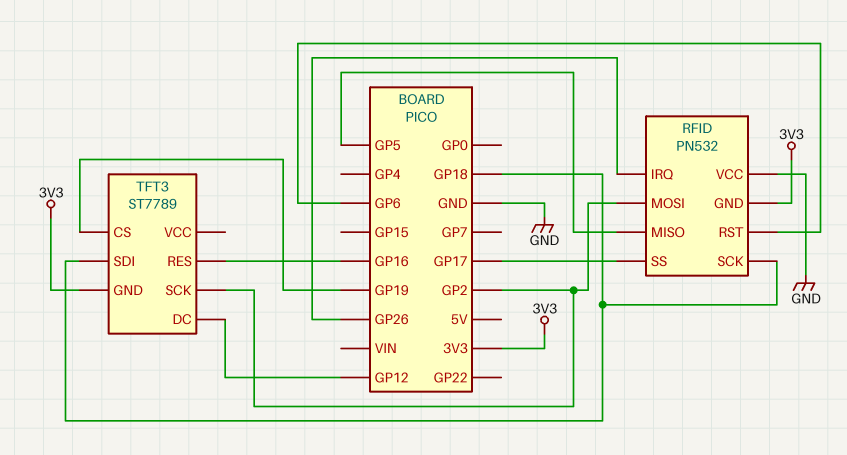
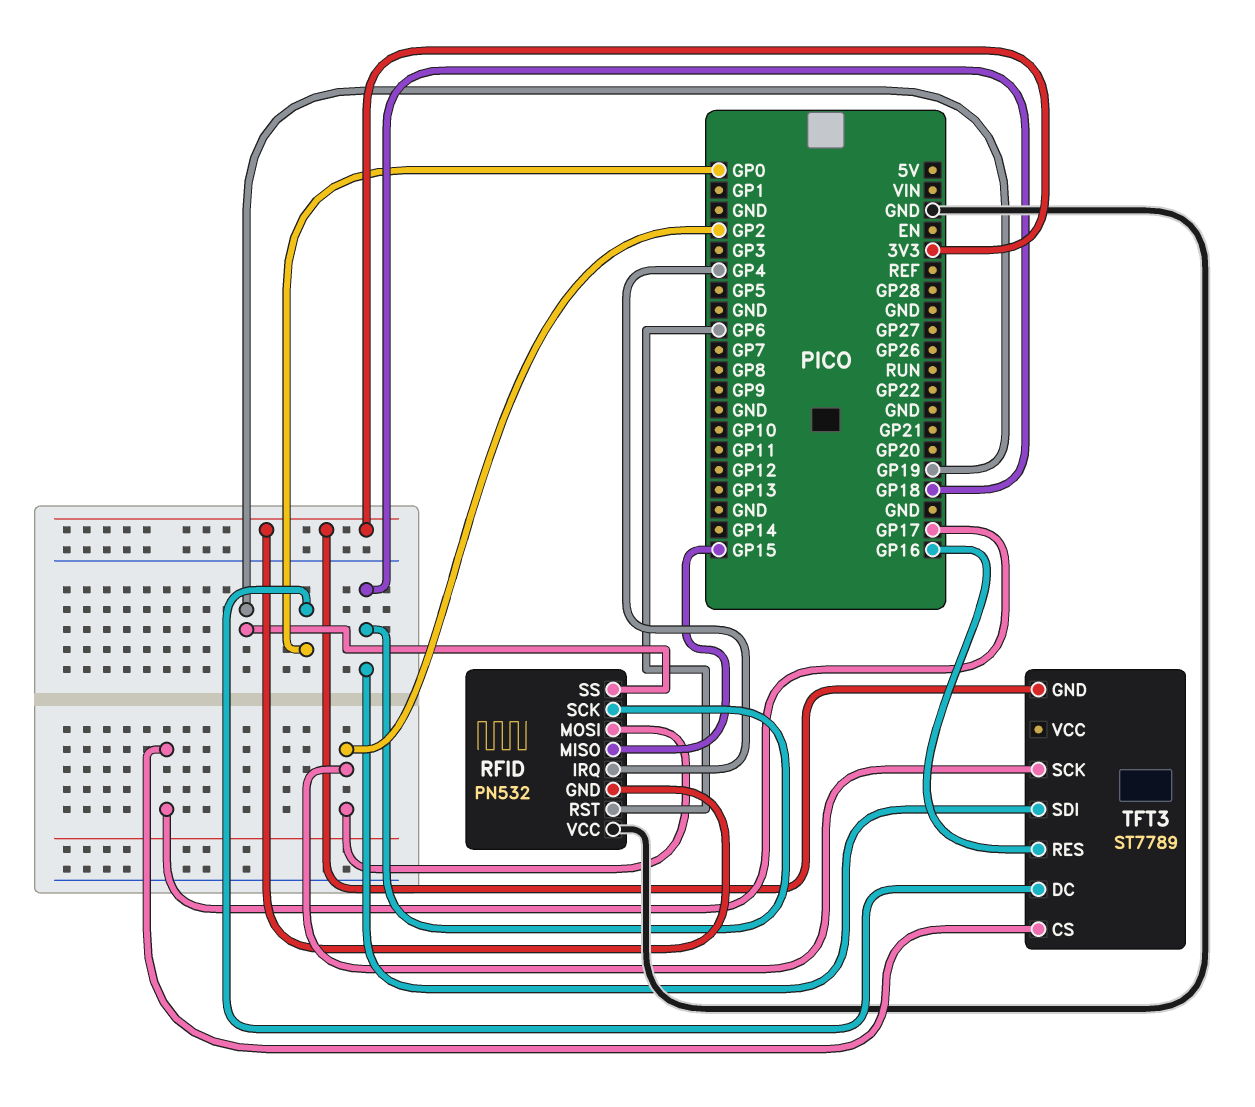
RFID pin IRQ: GP26 -> GP4
RFID pin MISO: GP5 -> GP15
RFID pin SS: GP17 -> GP19
TFT3 pin CS: GP19 -> GP17
TFT3 pin DC: GP12 -> GP0

